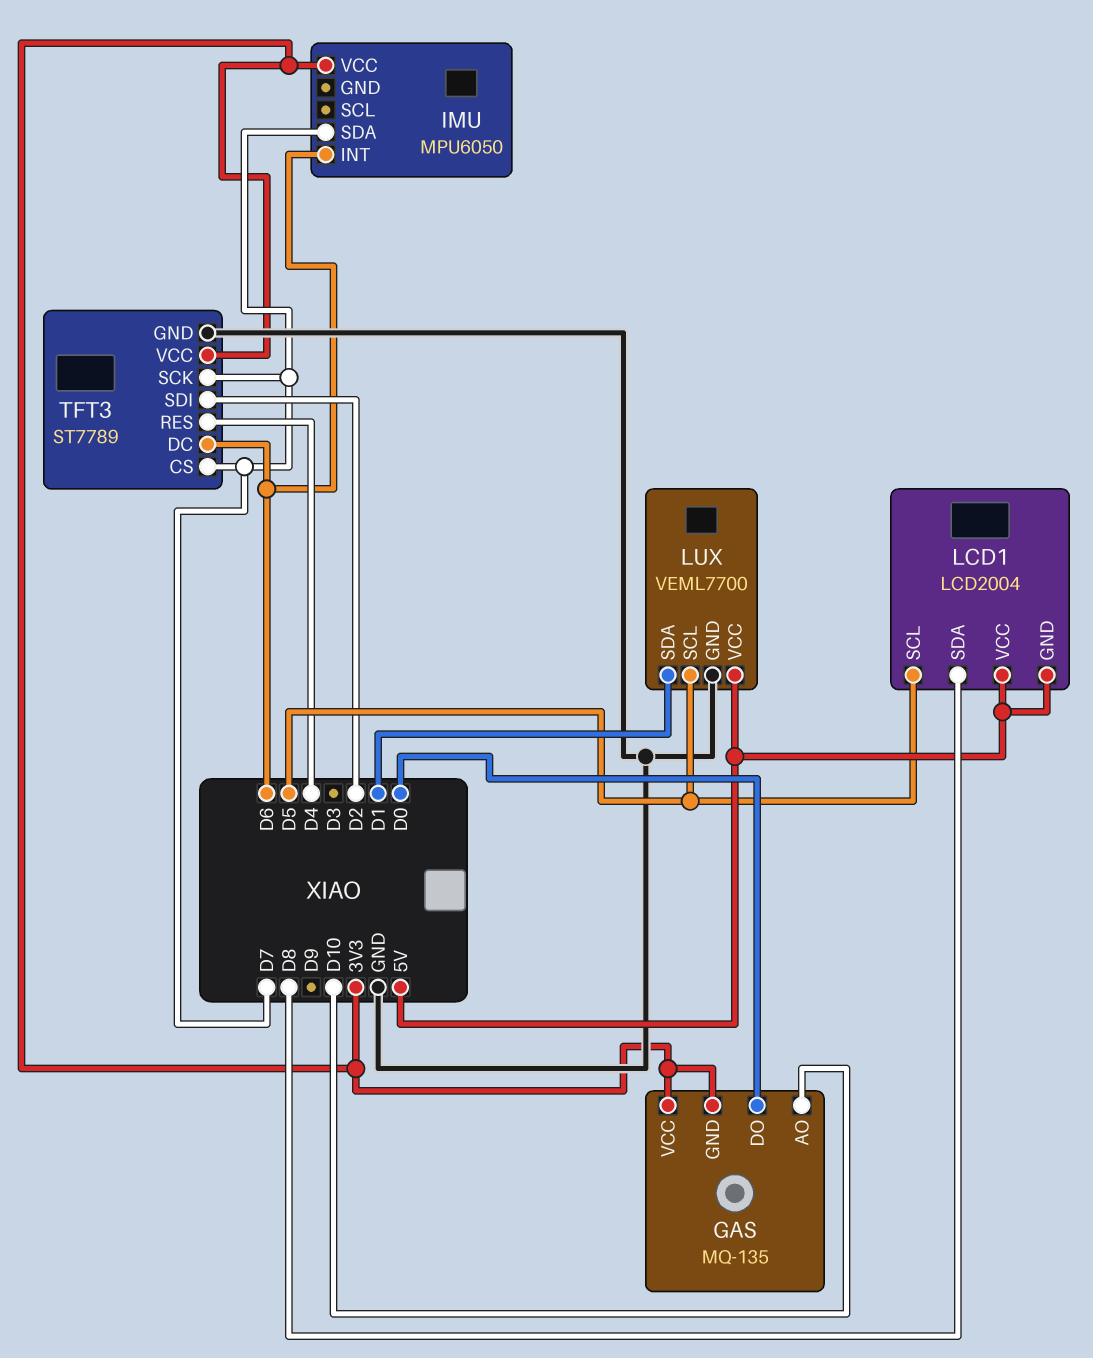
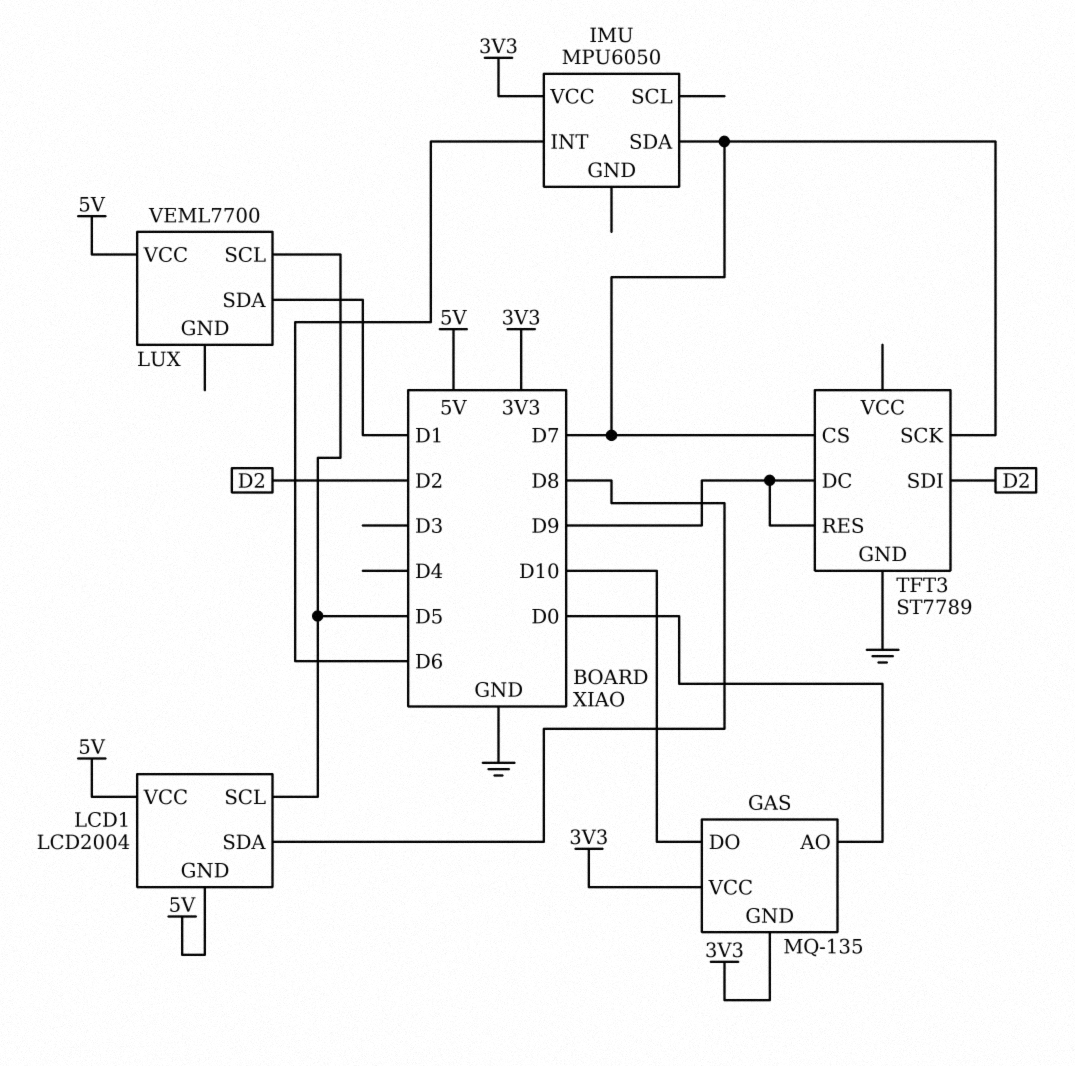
GAS pin AO: D10 -> D0
GAS pin DO: D0 -> D10
LUX pin GND: GND -> none
TFT3 pin DC: D6 -> D9
TFT3 pin RES: D4 -> D9
TFT3 pin VCC: 3V3 -> none

